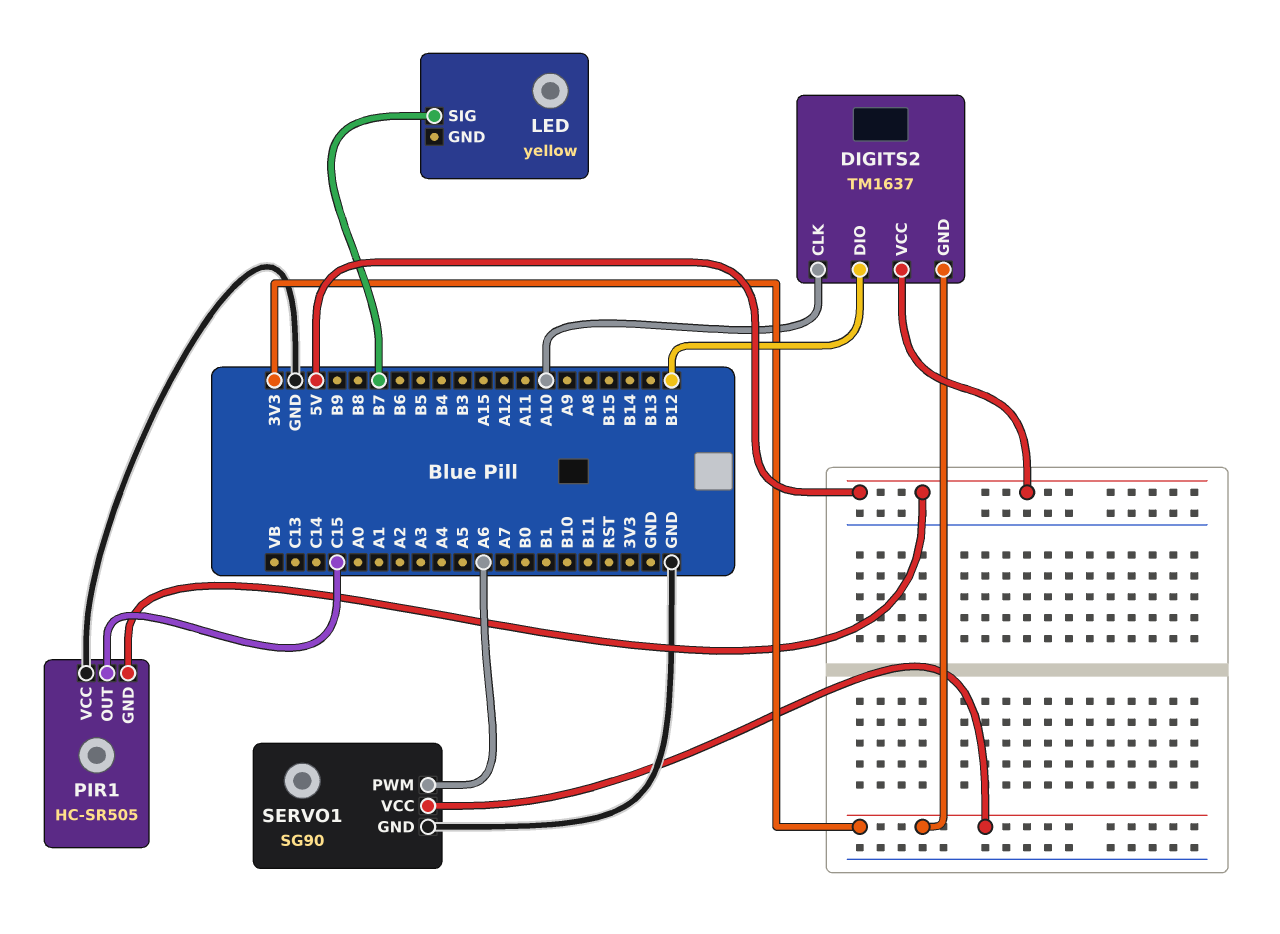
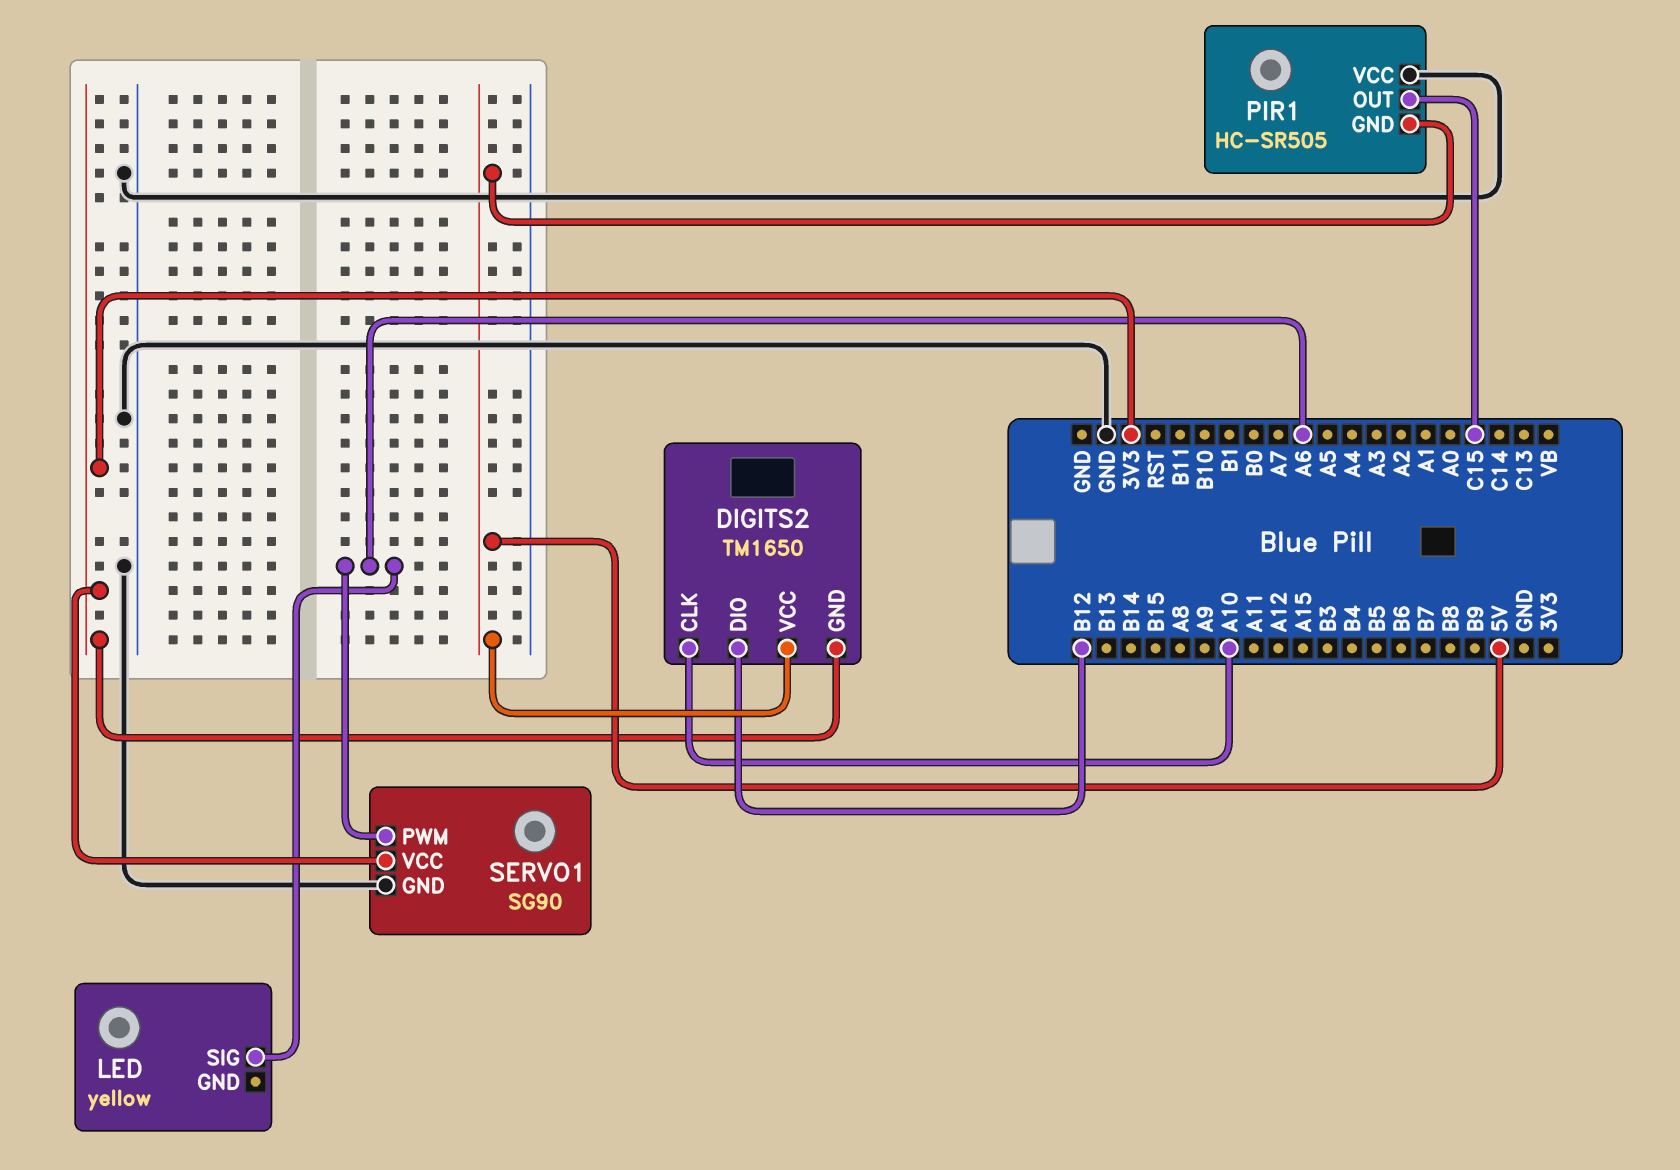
DIGITS2: TM1637 -> TM1650
LED pin SIG: B7 -> A6

